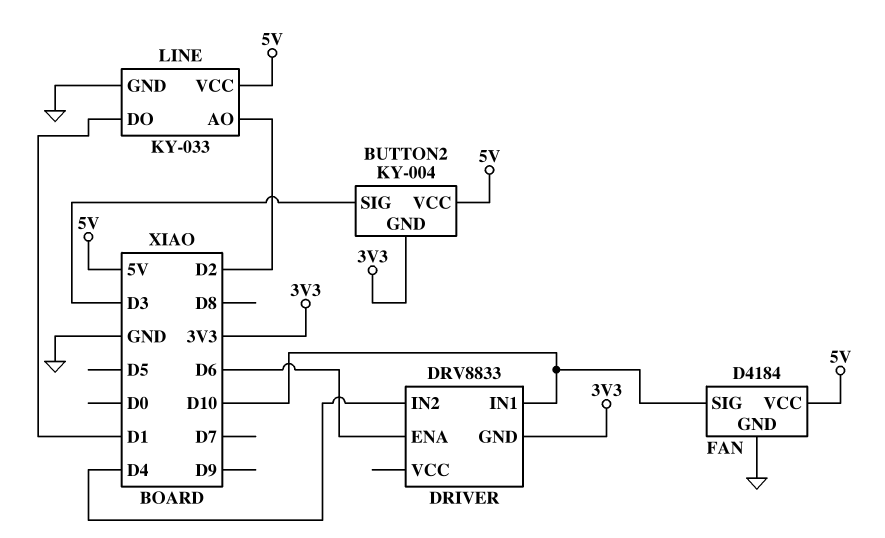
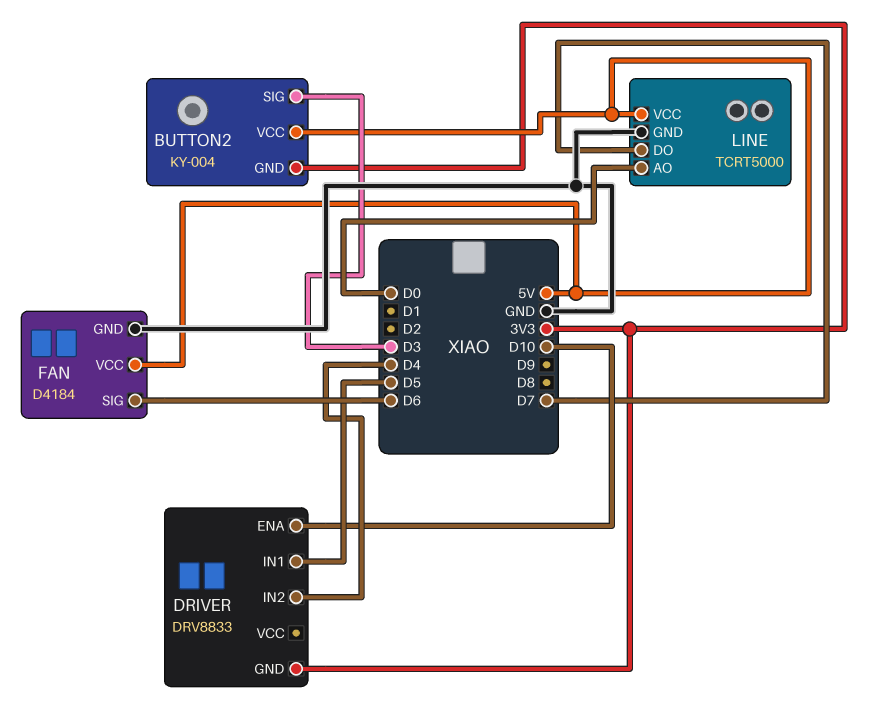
DRIVER pin ENA: D6 -> D10
DRIVER pin IN1: D10 -> D5
FAN pin SIG: D10 -> D6
LINE: KY-033 -> TCRT5000
LINE pin AO: D2 -> D0
LINE pin DO: D1 -> D7

